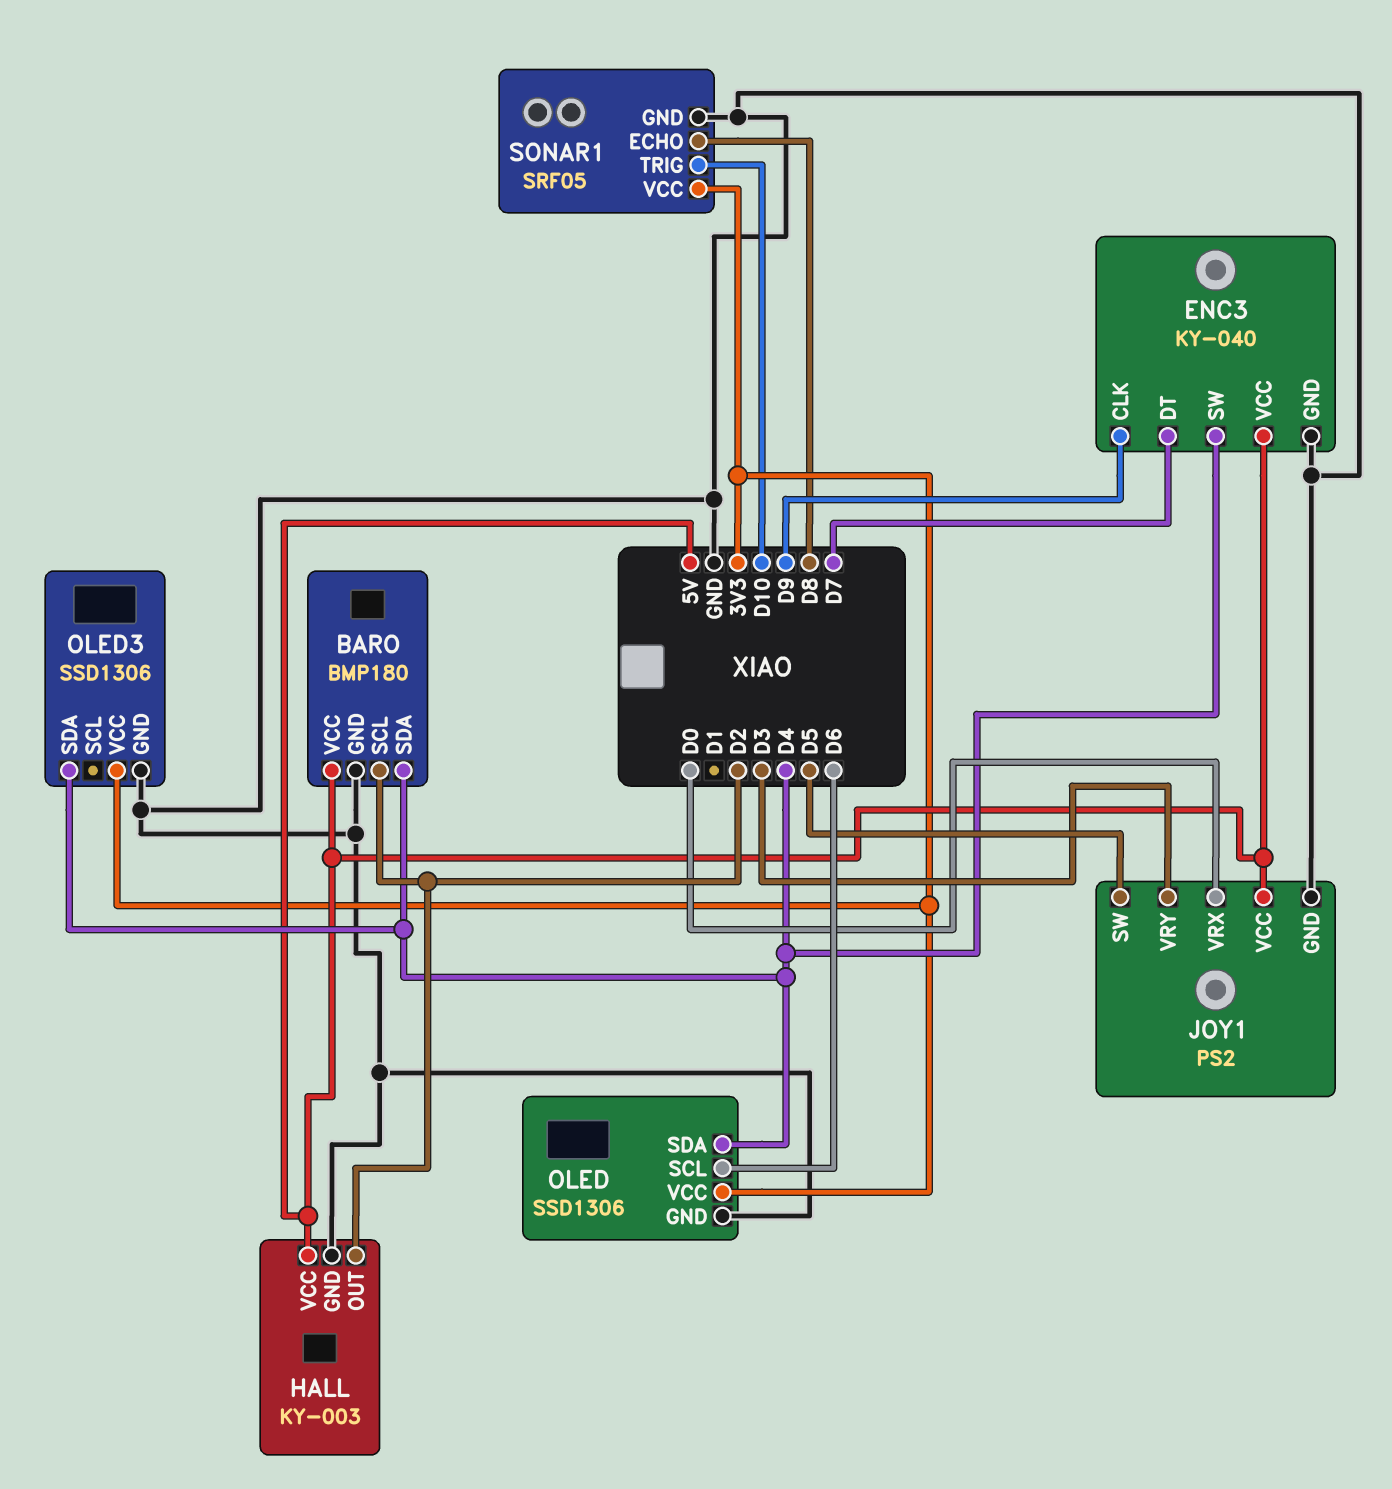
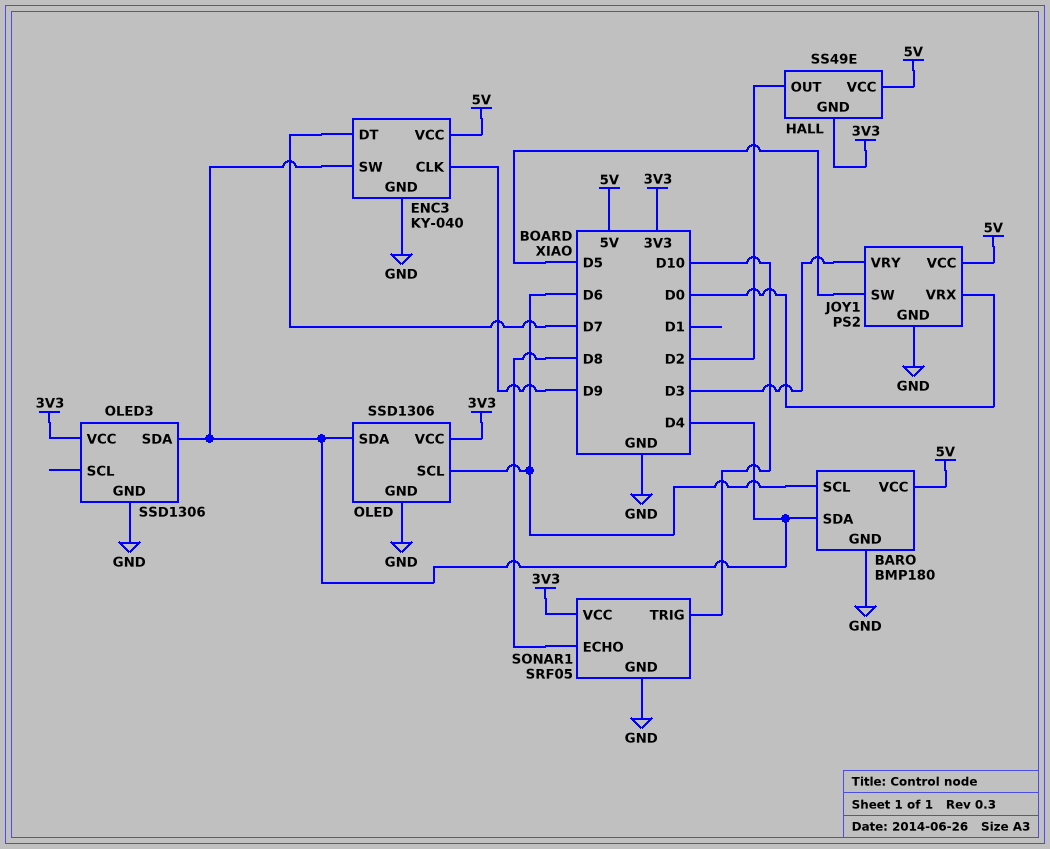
BARO pin SCL: D2 -> D6
HALL: KY-003 -> SS49E
HALL pin GND: GND -> 3V3

